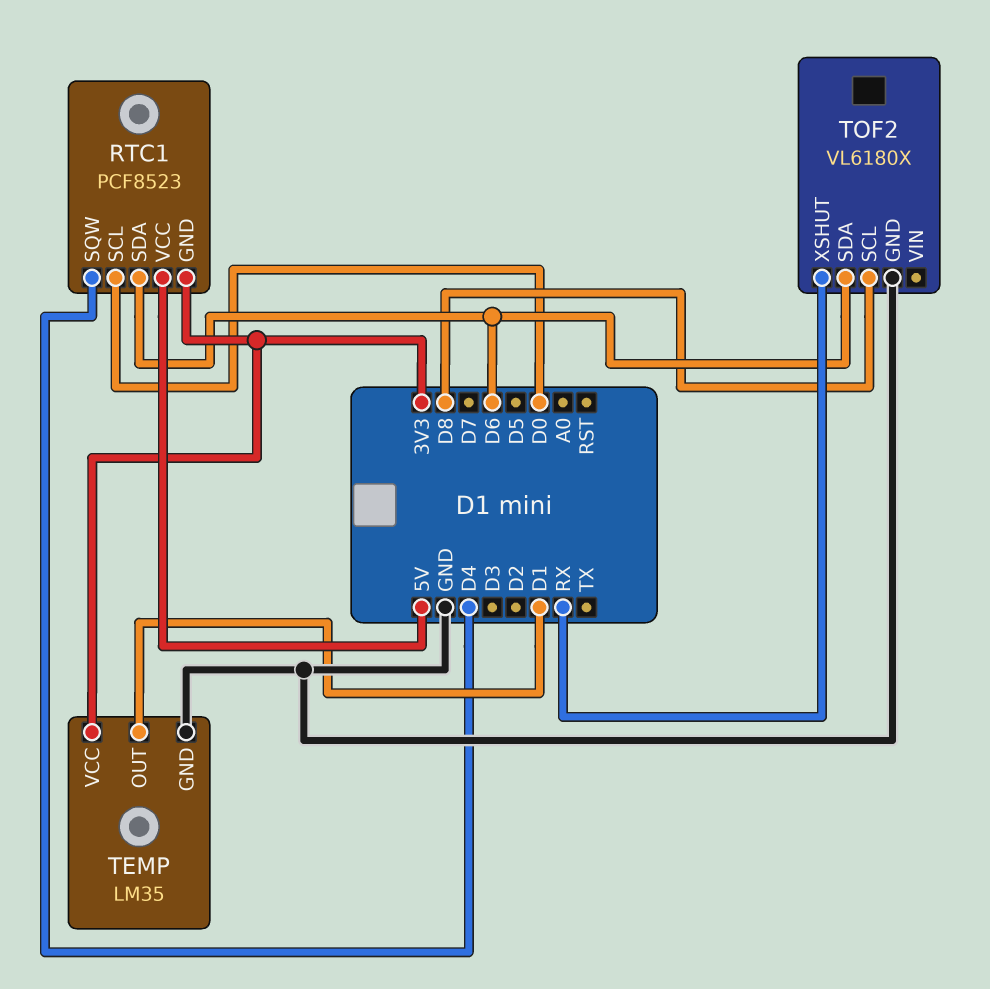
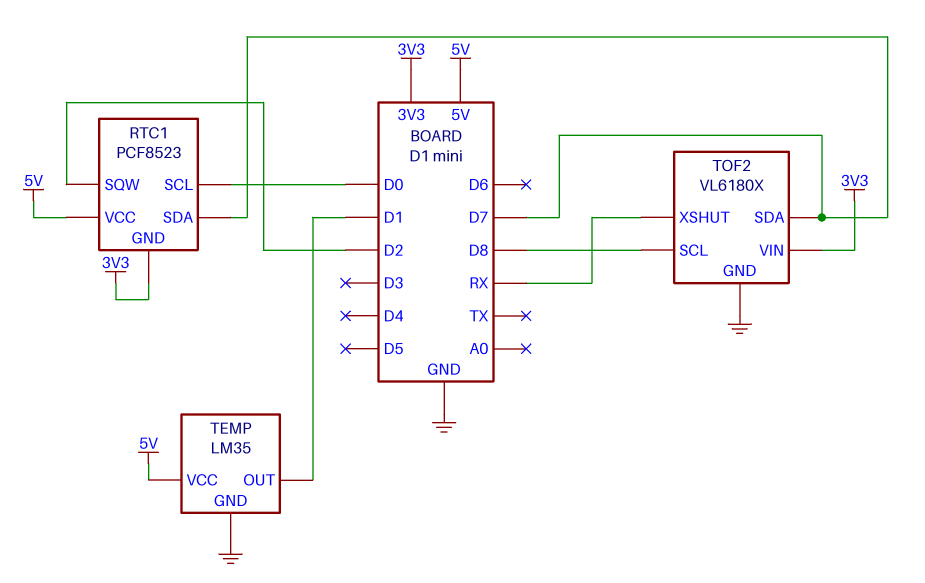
RTC1 pin SDA: D6 -> D7
RTC1 pin SQW: D4 -> D2
TEMP pin VCC: 3V3 -> 5V
TOF2 pin SDA: D6 -> D7
TOF2 pin VIN: none -> 3V3

